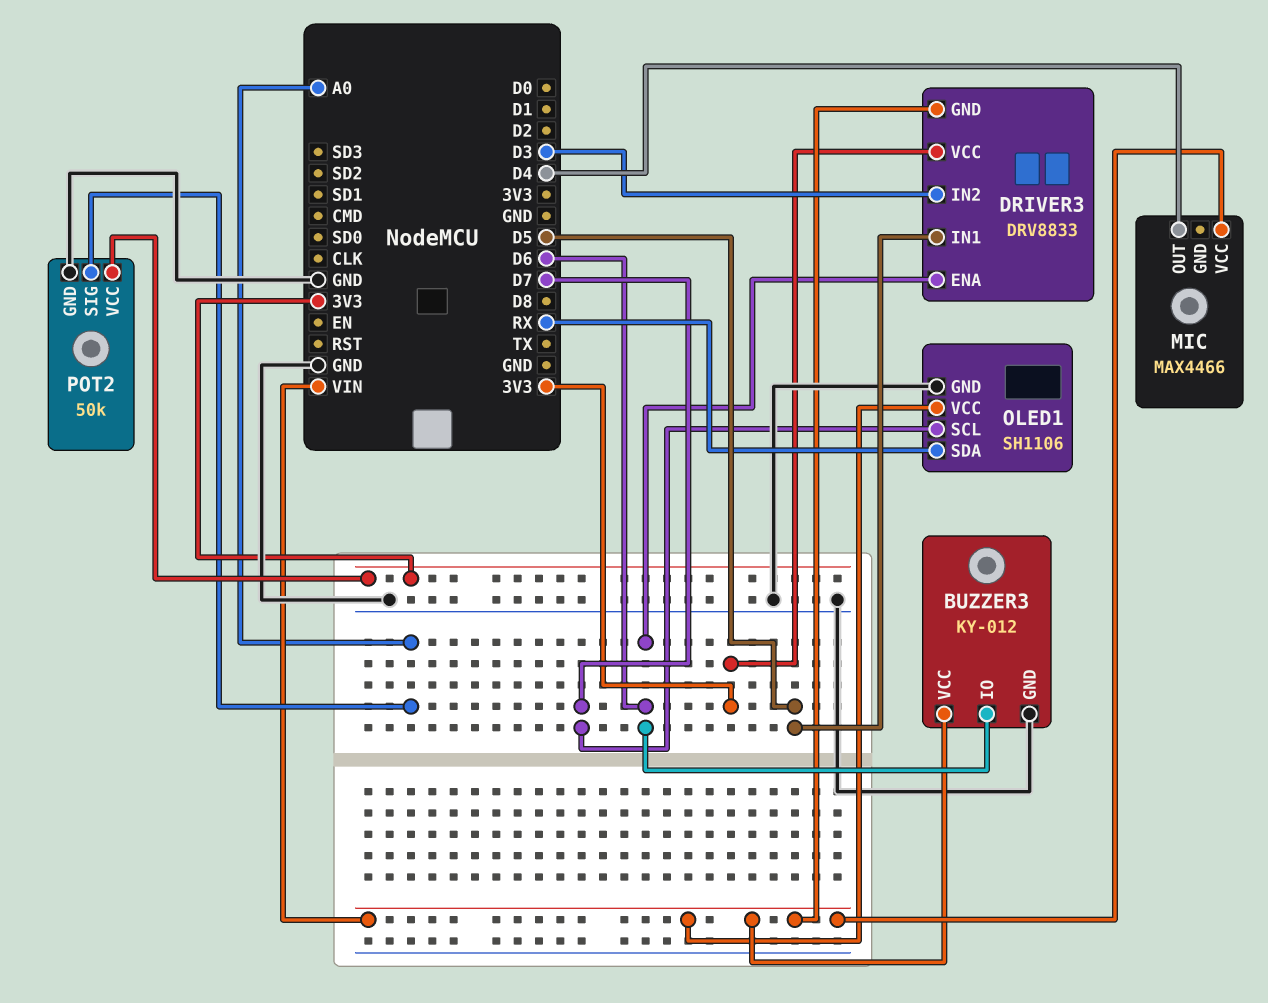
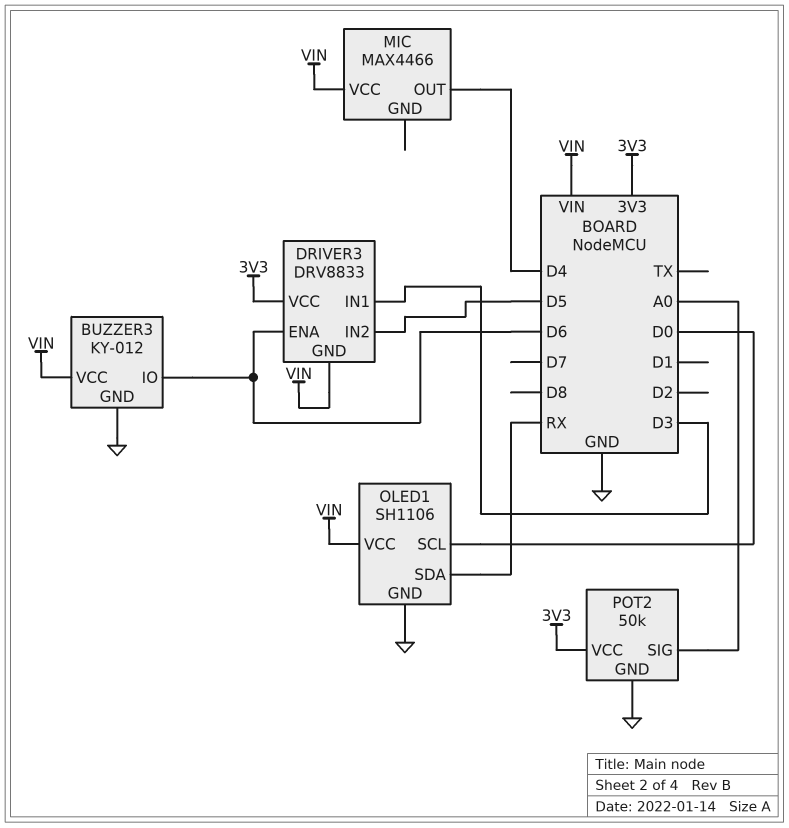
DRIVER3 pin IN1: D5 -> D3
DRIVER3 pin IN2: D3 -> D5
OLED1 pin SCL: D7 -> D0

